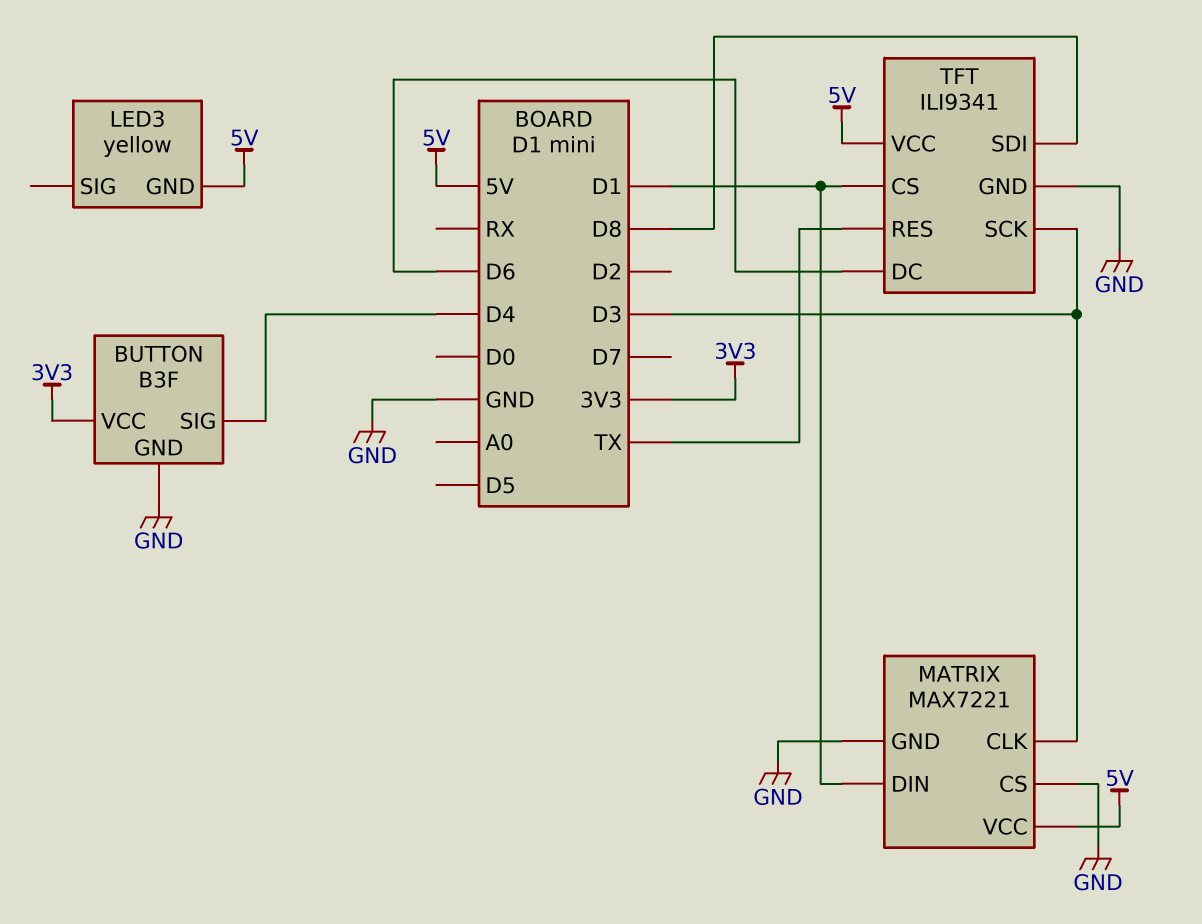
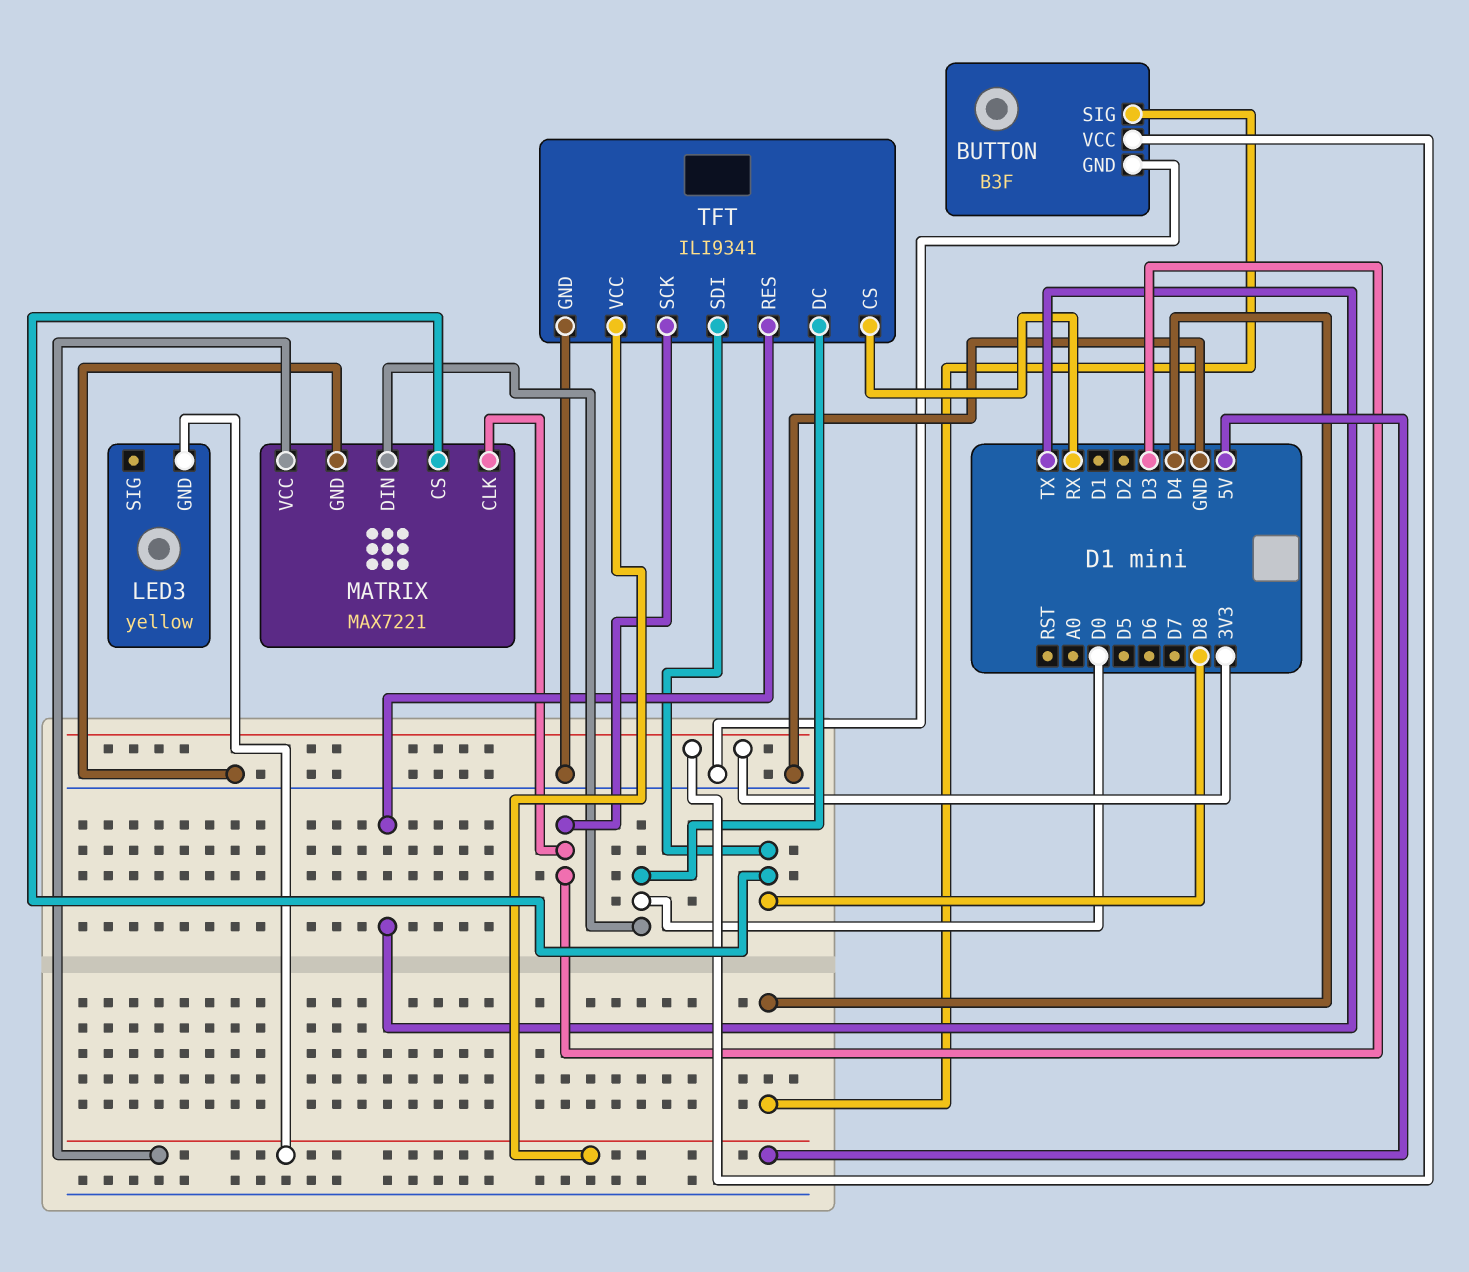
MATRIX pin CS: GND -> D8
MATRIX pin DIN: D1 -> D0
TFT pin CS: D1 -> RX
TFT pin DC: D6 -> D0

